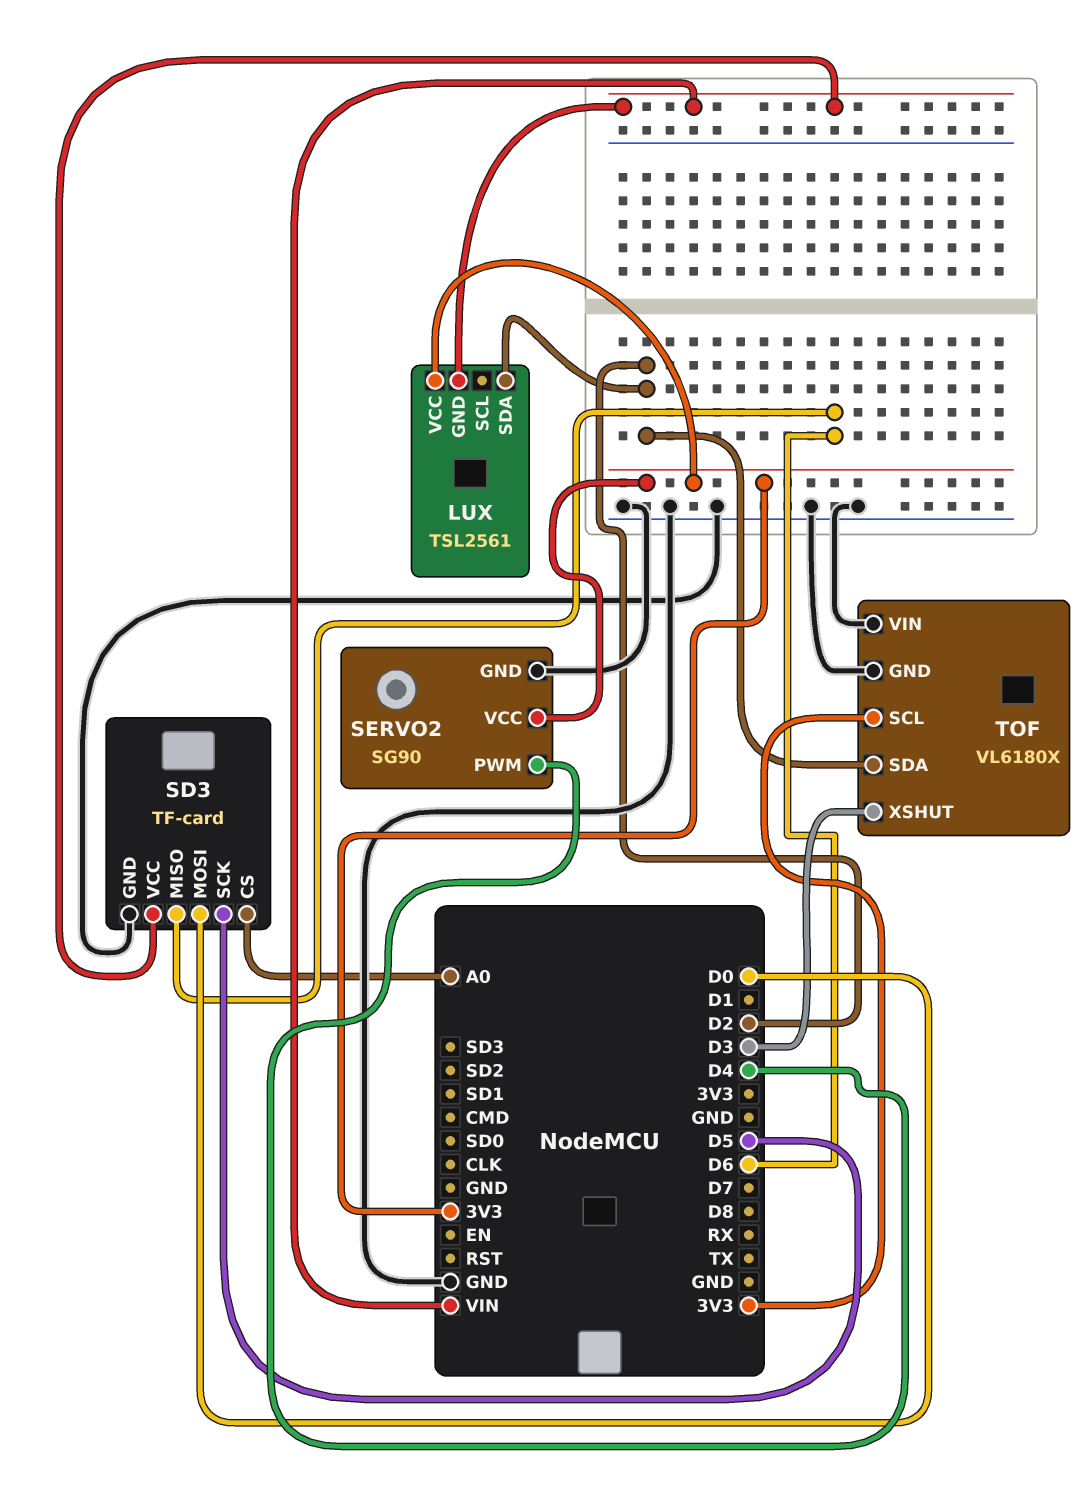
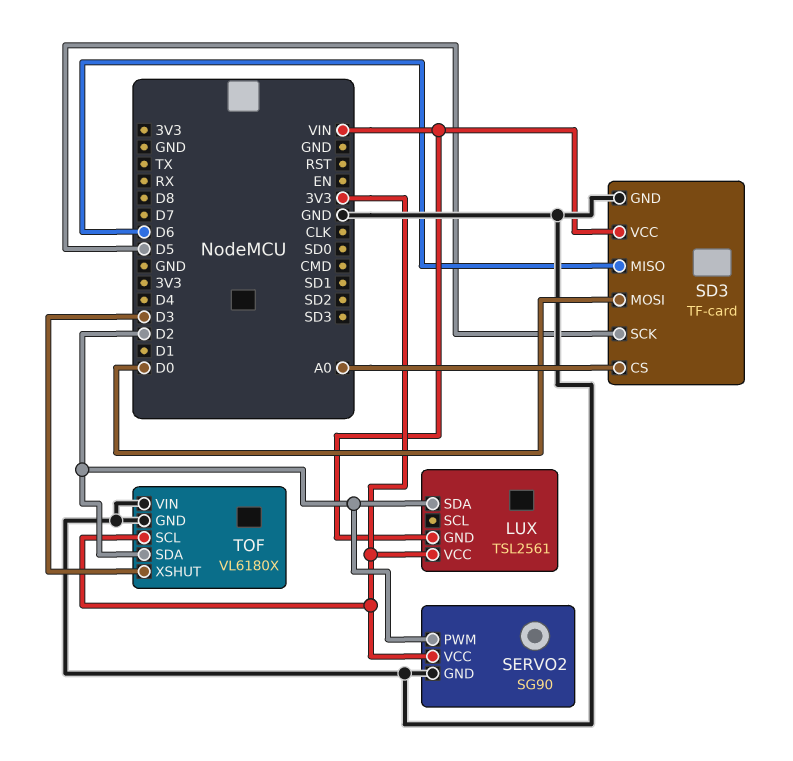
SERVO2 pin PWM: D4 -> D2

